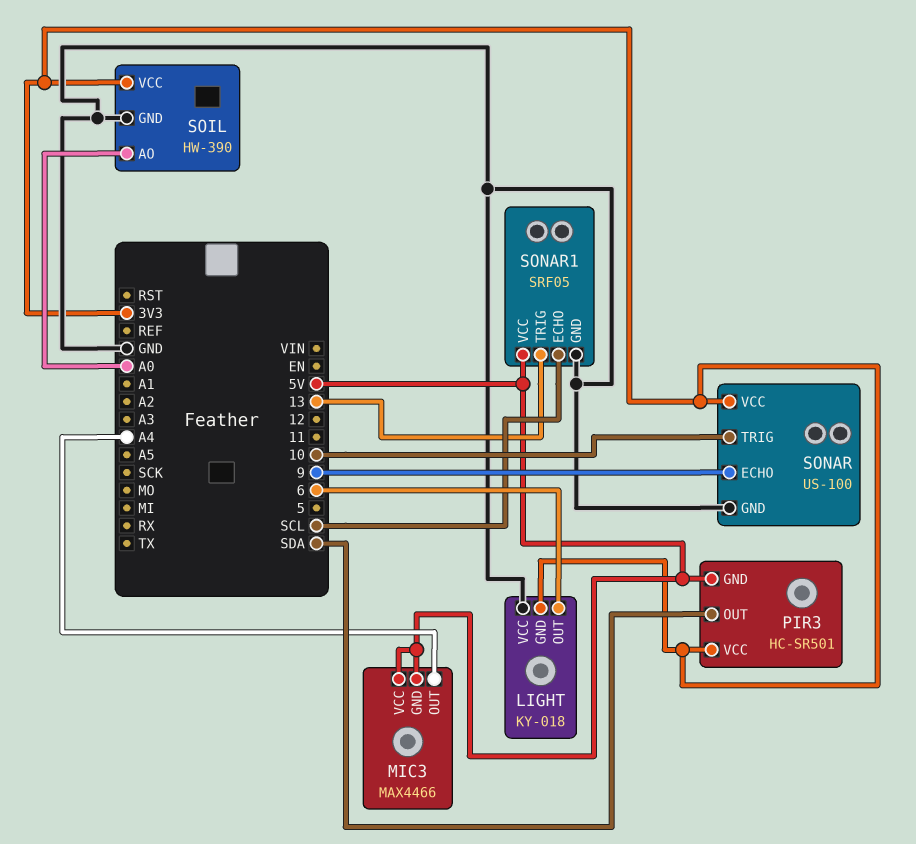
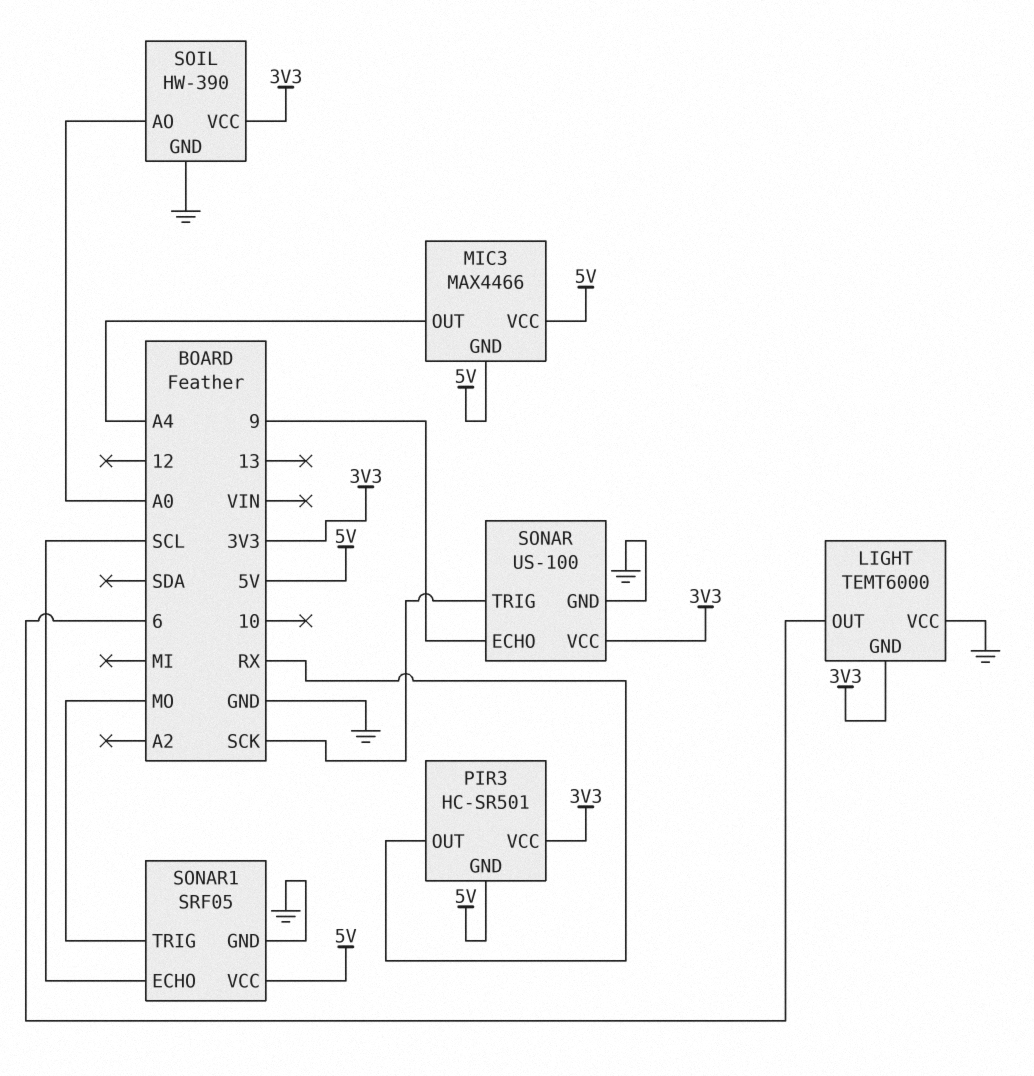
LIGHT: KY-018 -> TEMT6000
PIR3 pin OUT: SDA -> RX
SONAR pin TRIG: 10 -> SCK
SONAR1 pin TRIG: 13 -> MO

